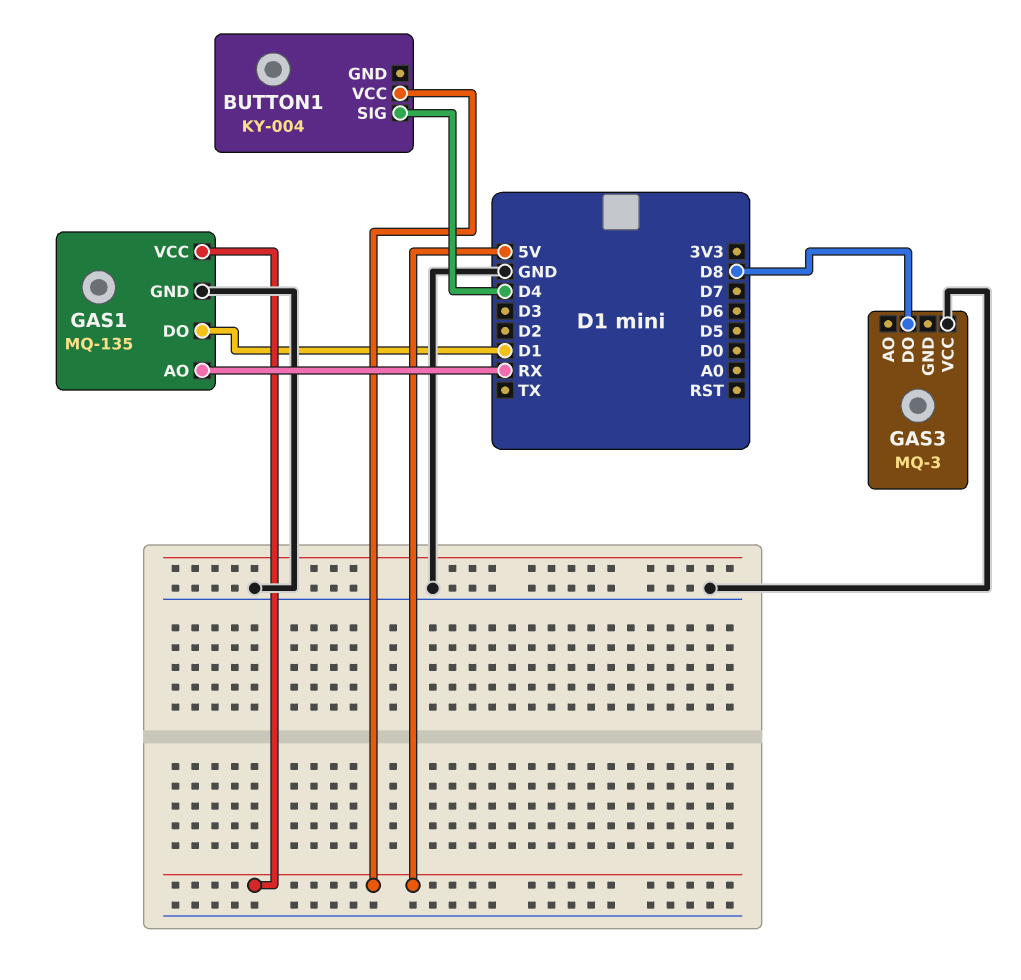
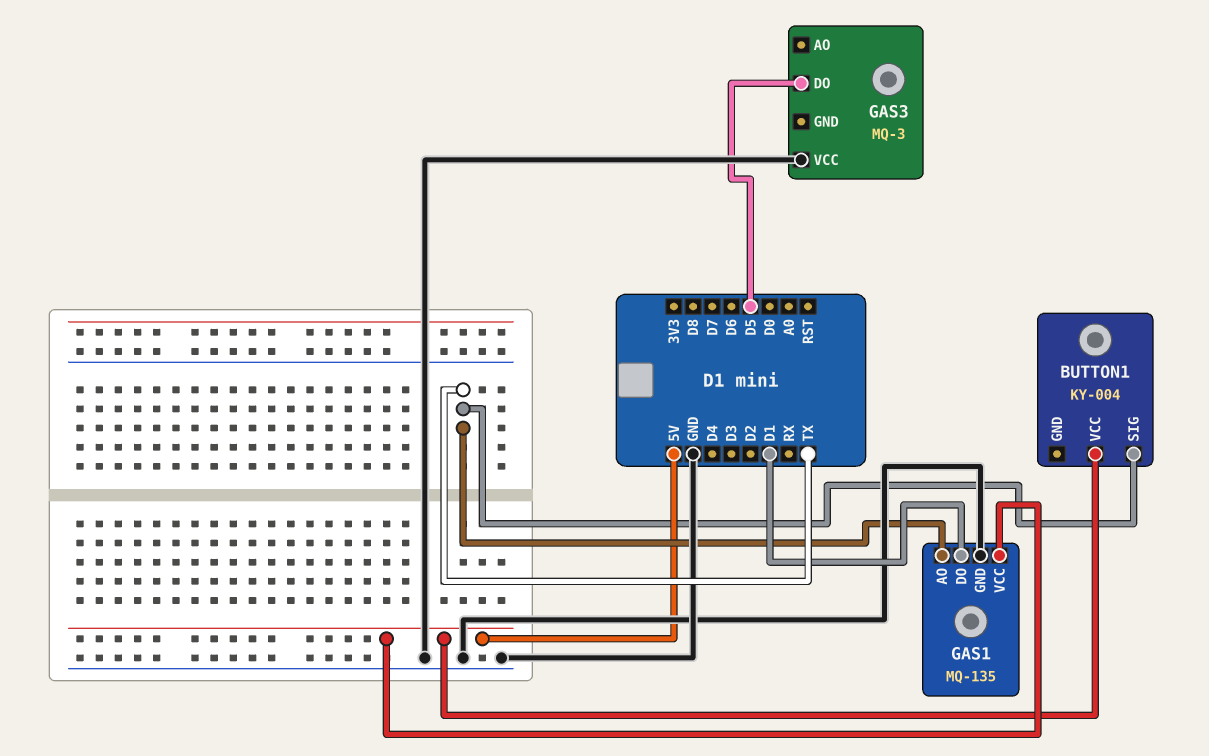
BUTTON1 pin SIG: D4 -> TX
GAS1 pin AO: RX -> TX
GAS3 pin DO: D8 -> D5

